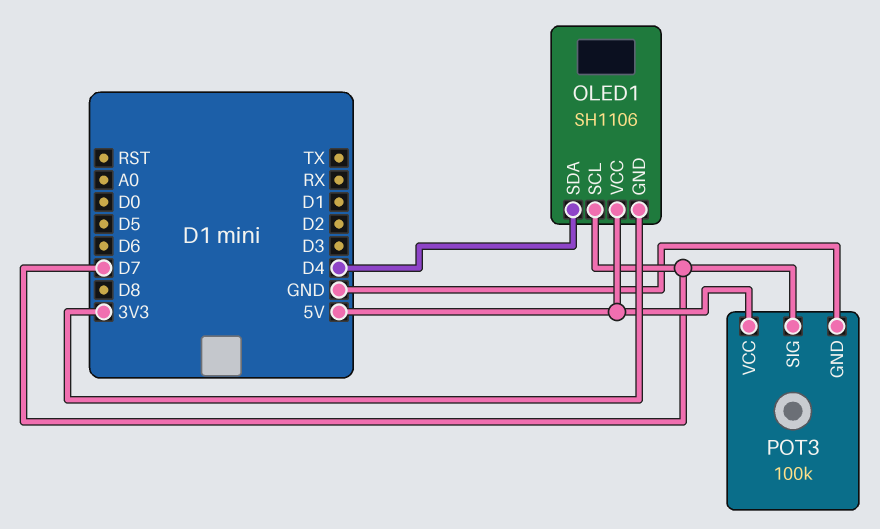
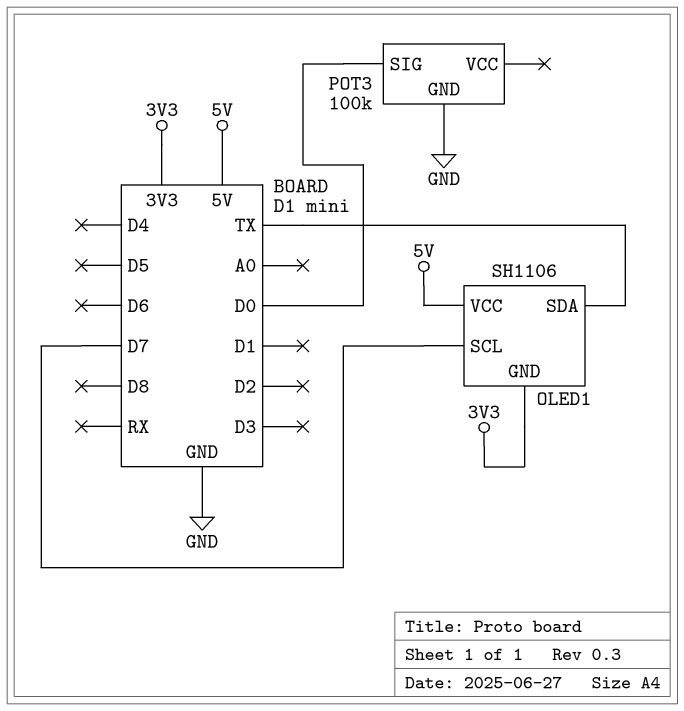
OLED1 pin SDA: D4 -> TX
POT3 pin SIG: D7 -> D0
POT3 pin VCC: 5V -> none

